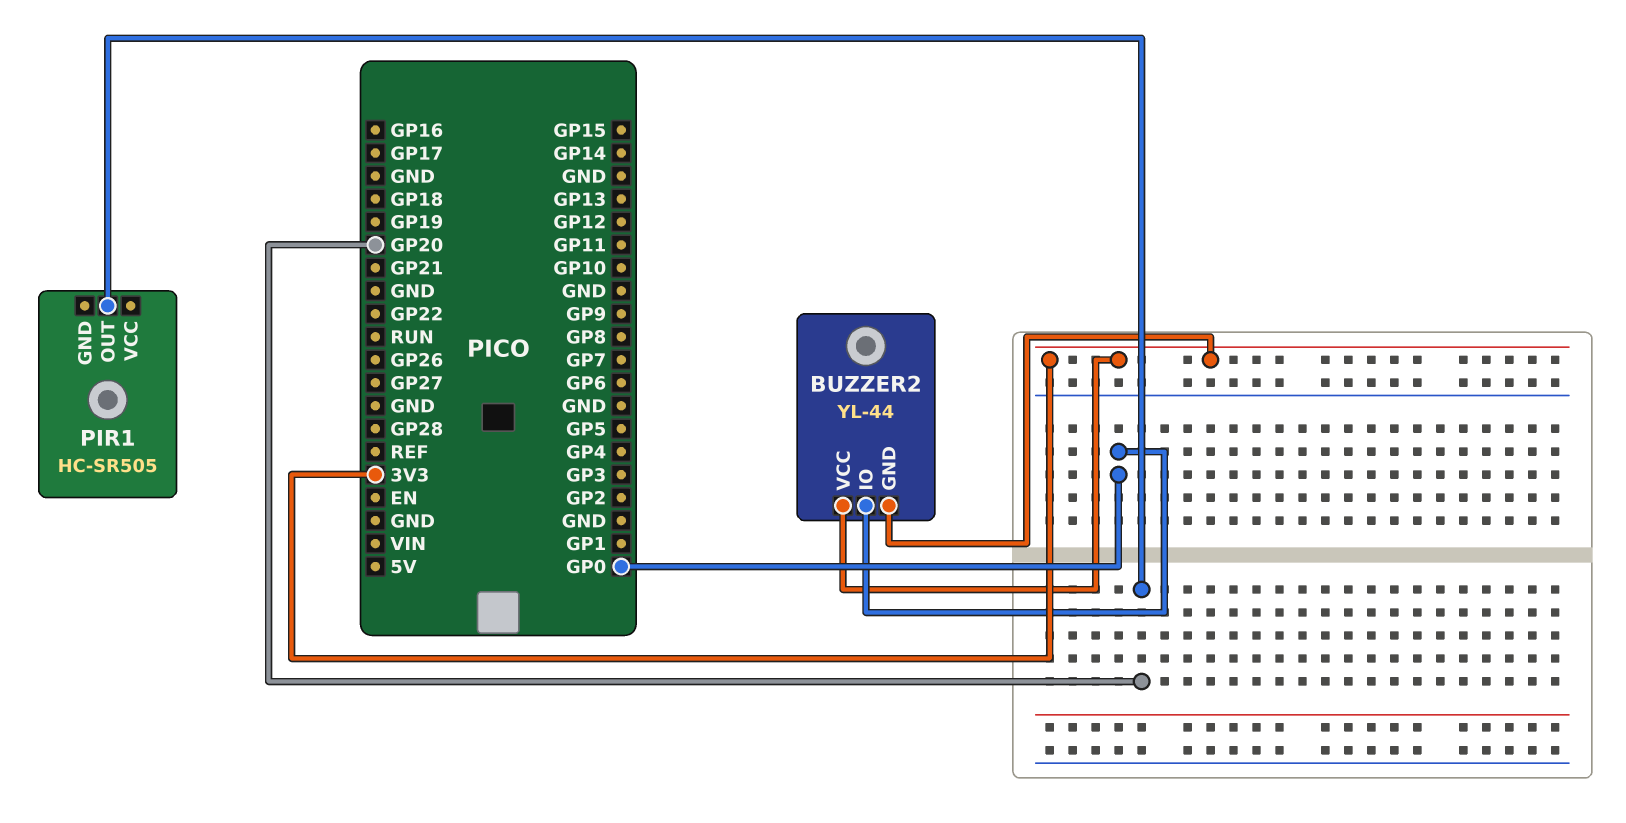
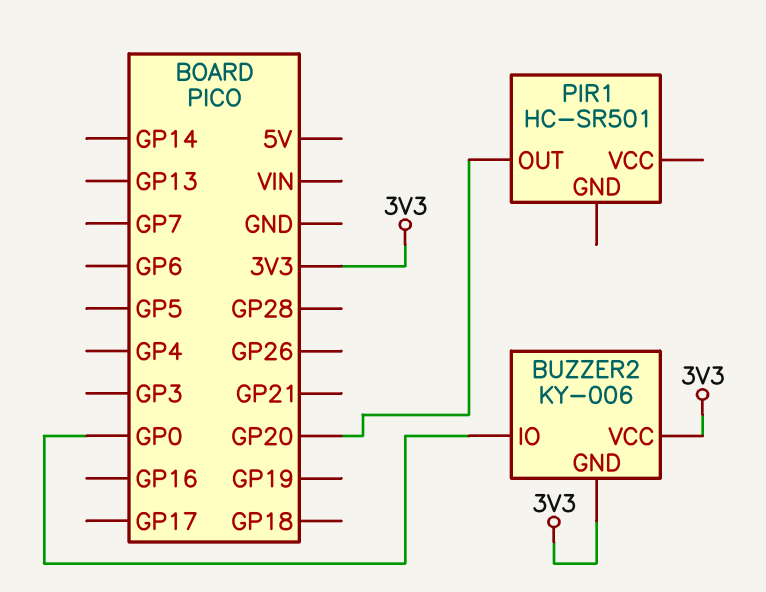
BUZZER2: YL-44 -> KY-006
PIR1: HC-SR505 -> HC-SR501

